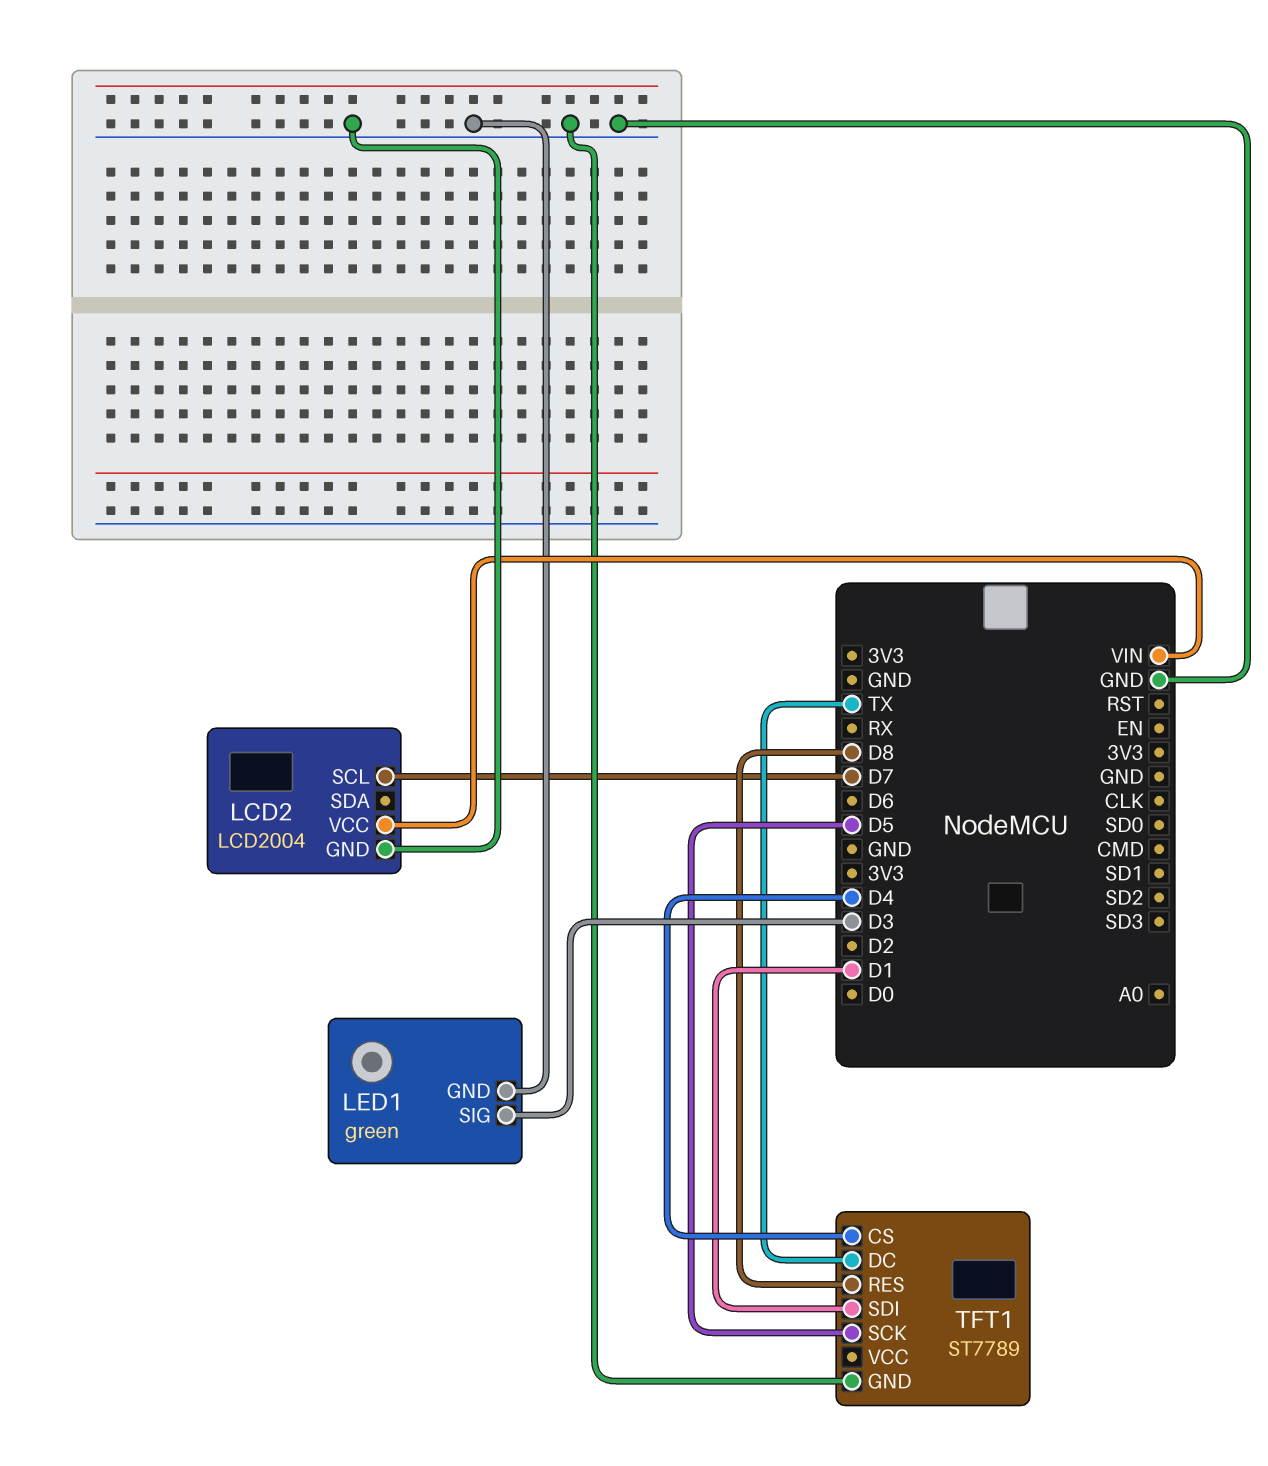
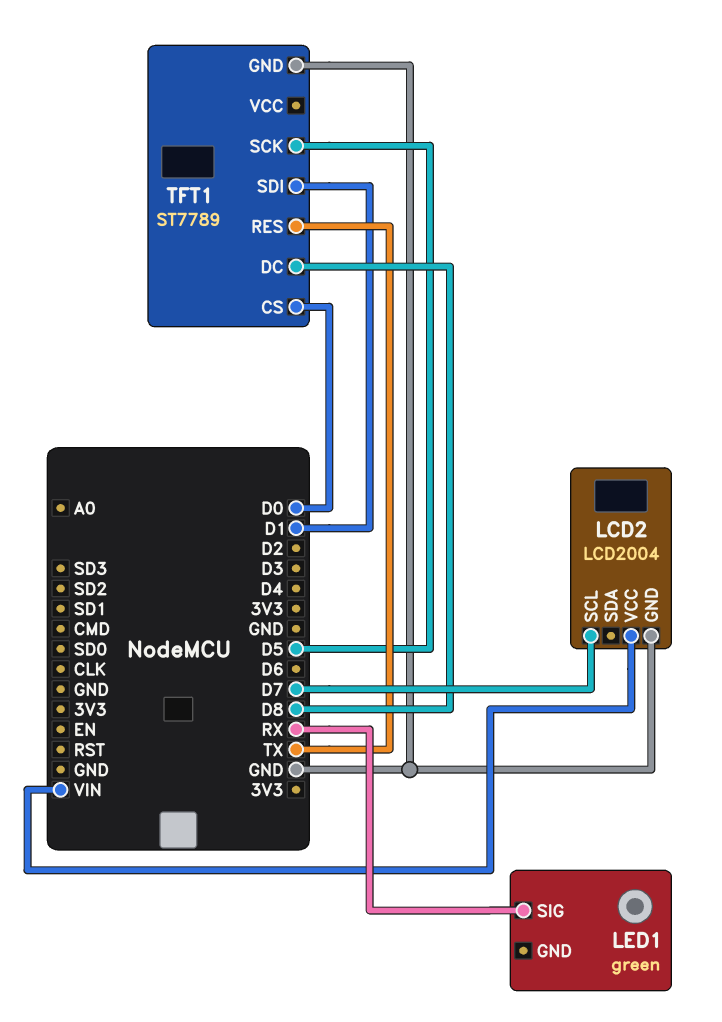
LED1 pin GND: GND -> none
LED1 pin SIG: D3 -> RX
TFT1 pin CS: D4 -> D0
TFT1 pin DC: TX -> D8
TFT1 pin RES: D8 -> TX

